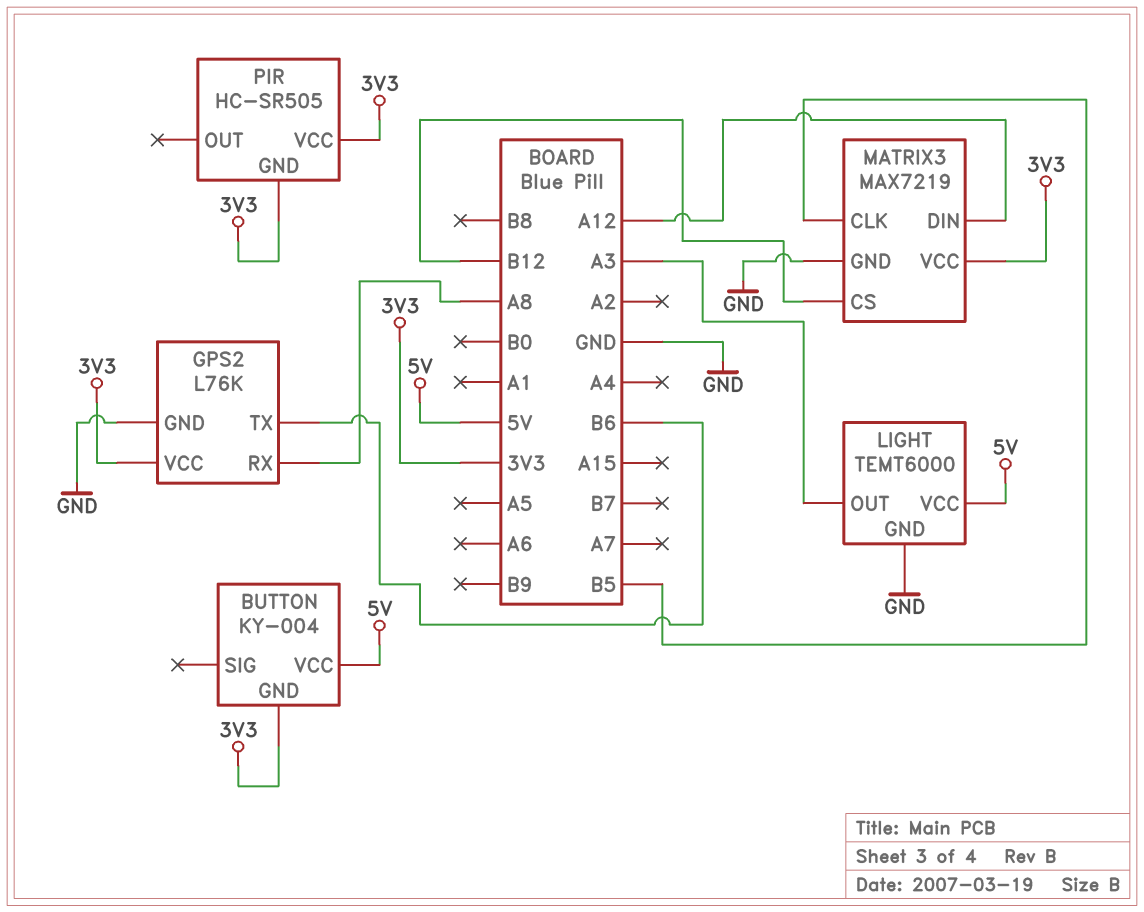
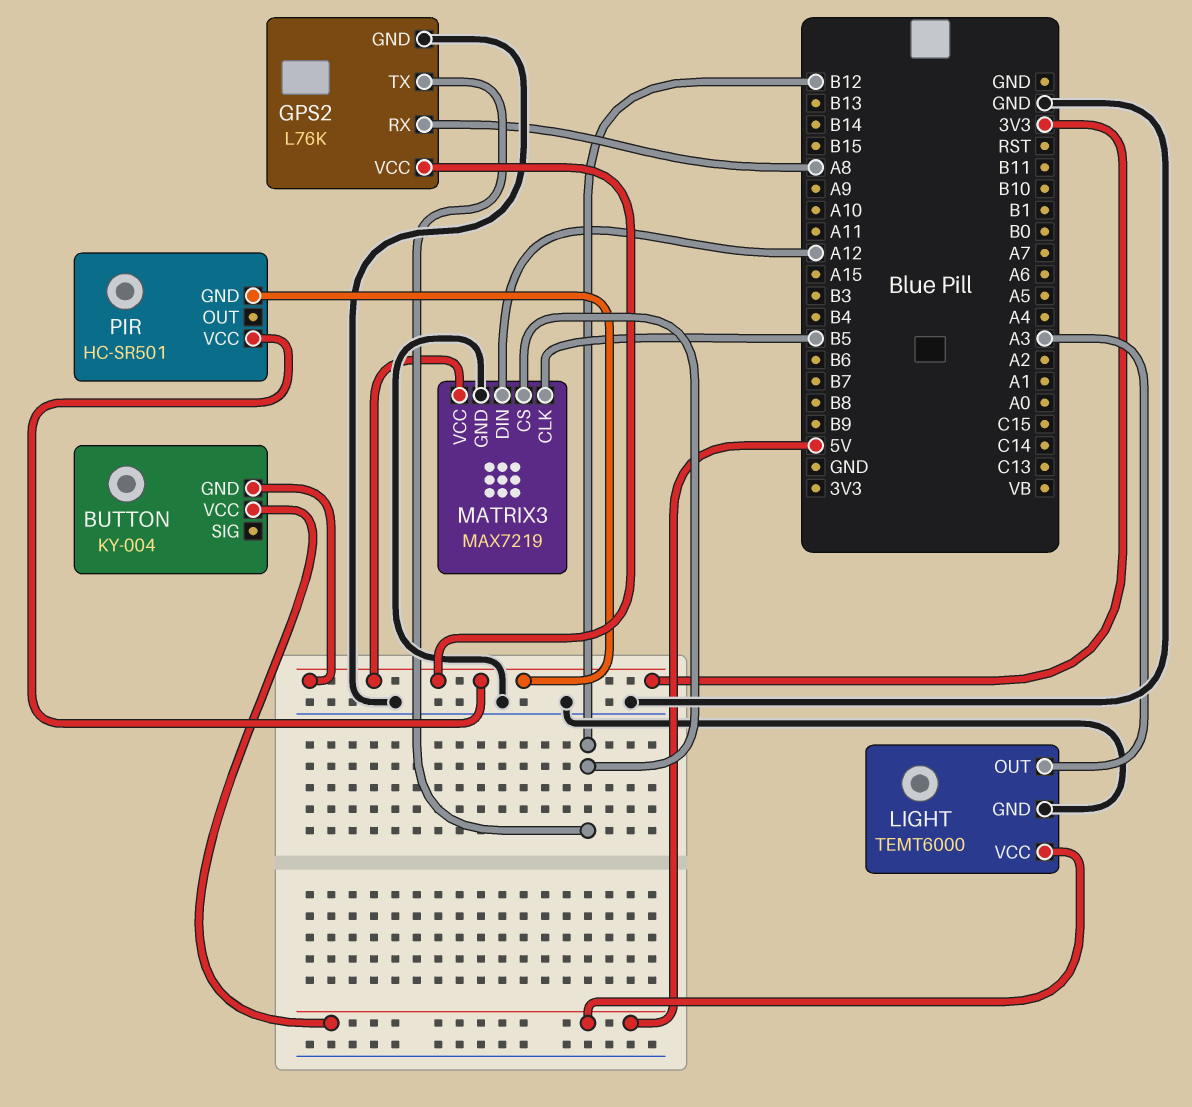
GPS2 pin TX: B6 -> B12
PIR: HC-SR505 -> HC-SR501

